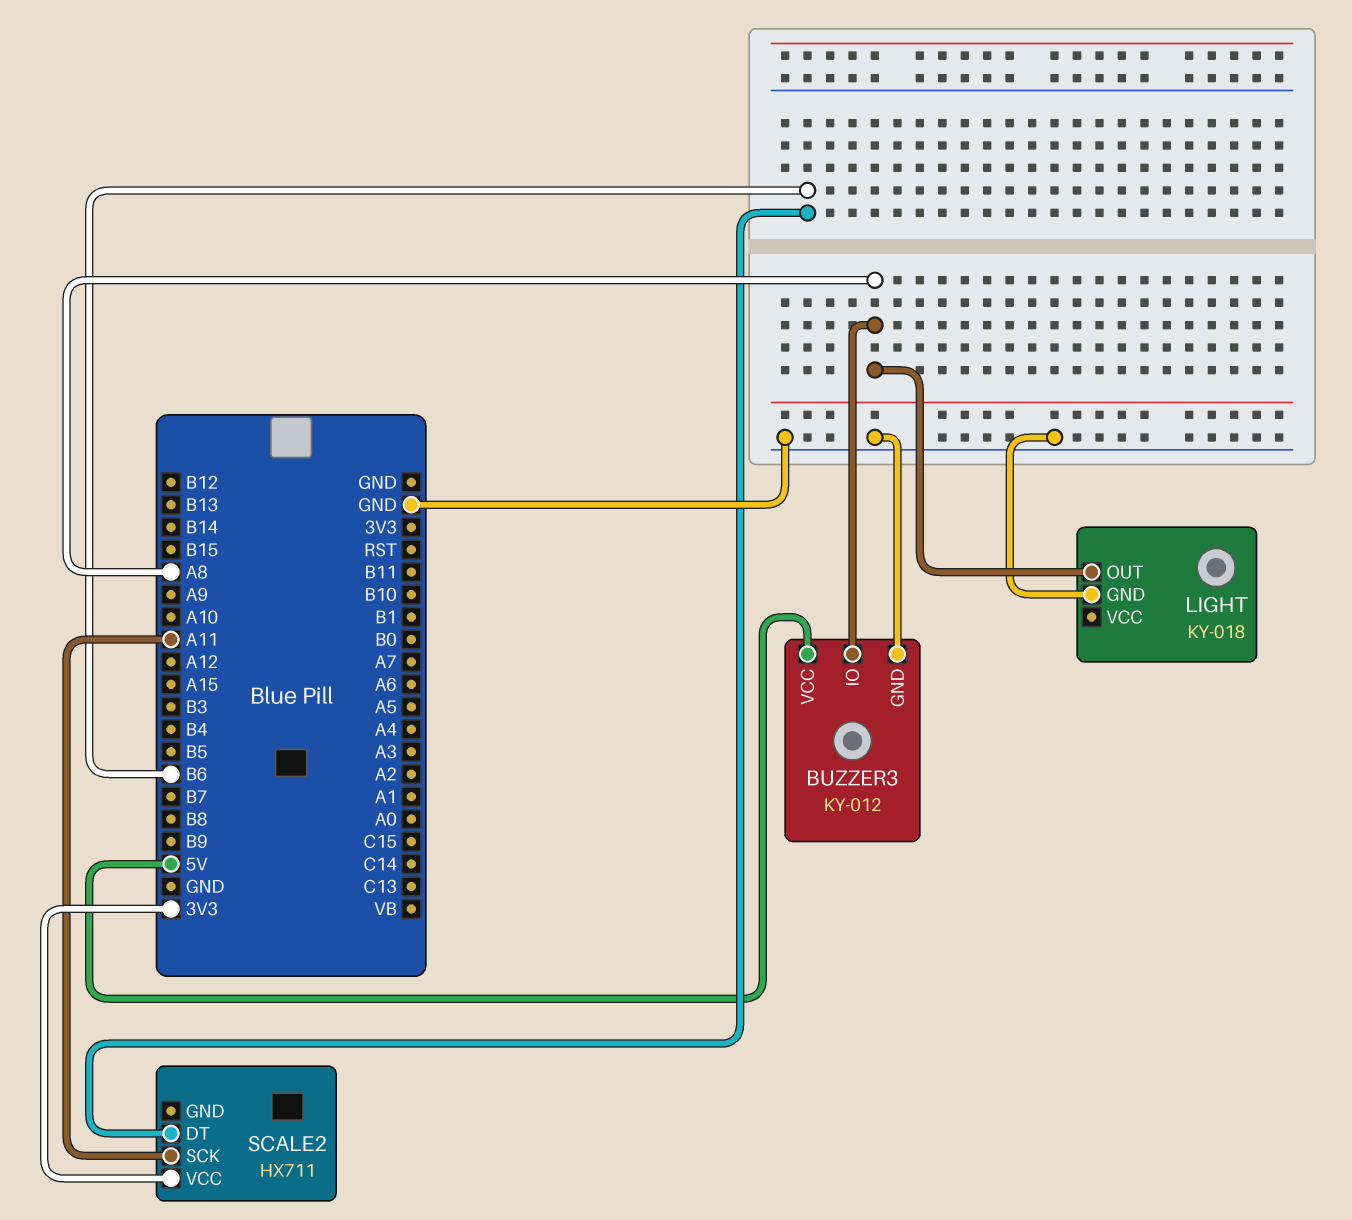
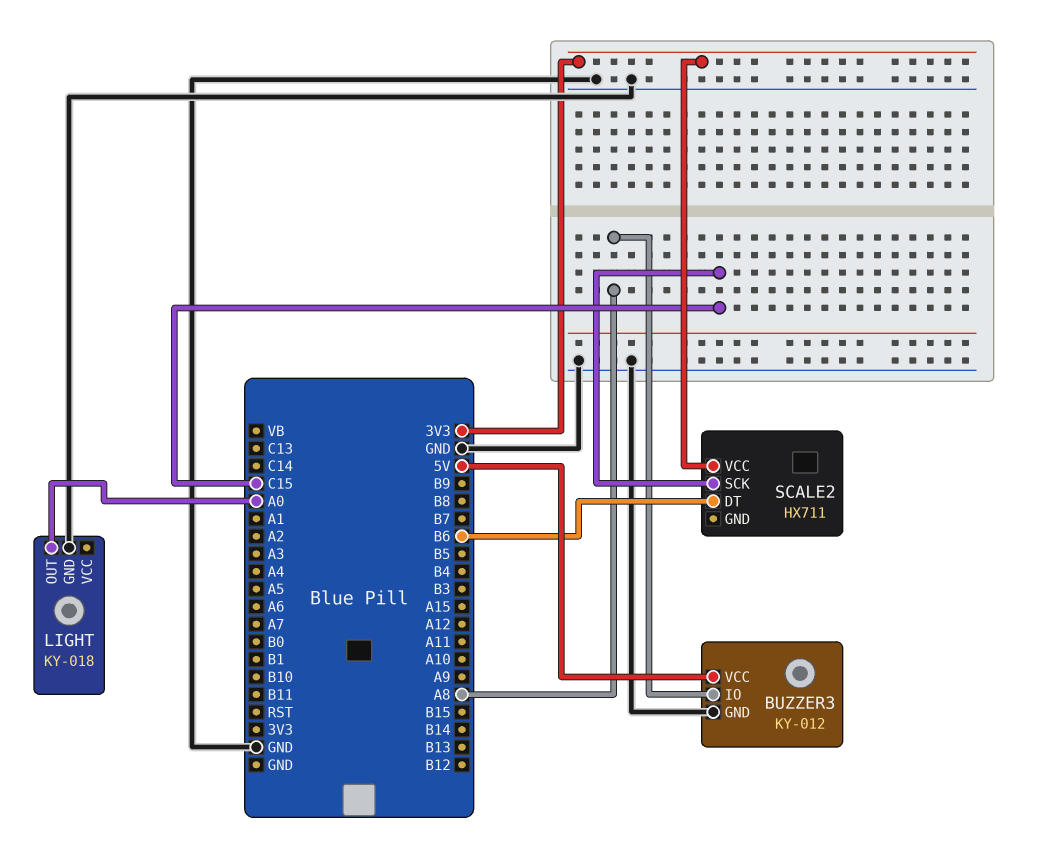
LIGHT pin OUT: A8 -> A0
SCALE2 pin SCK: A11 -> C15

